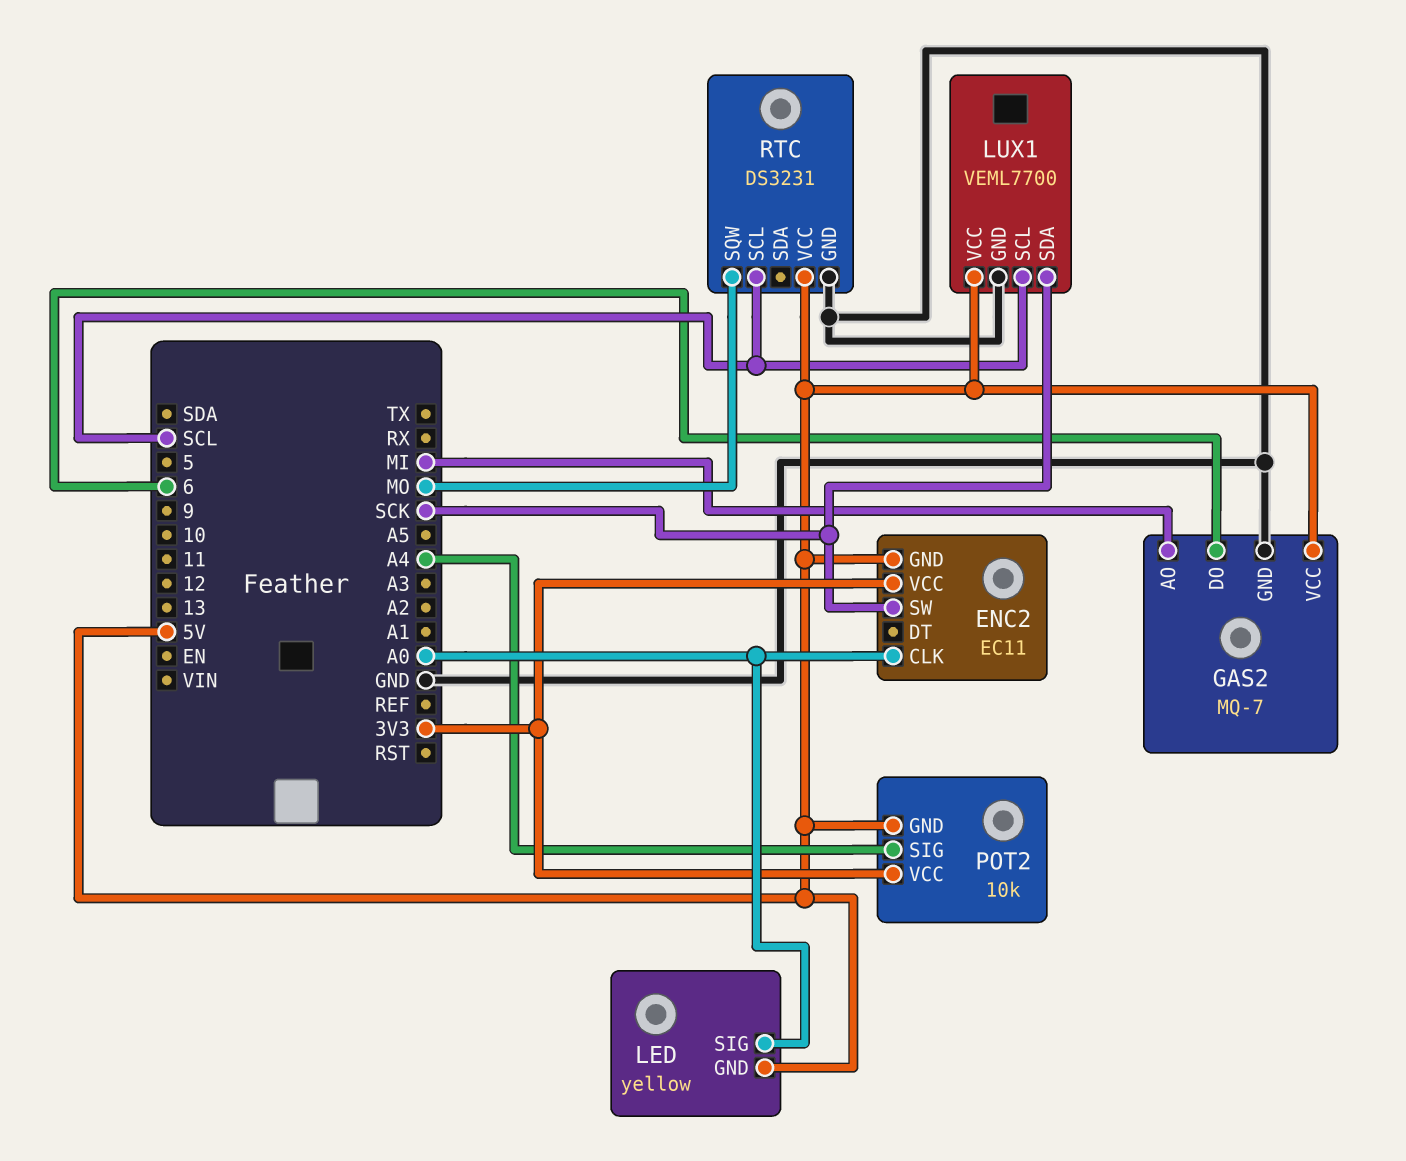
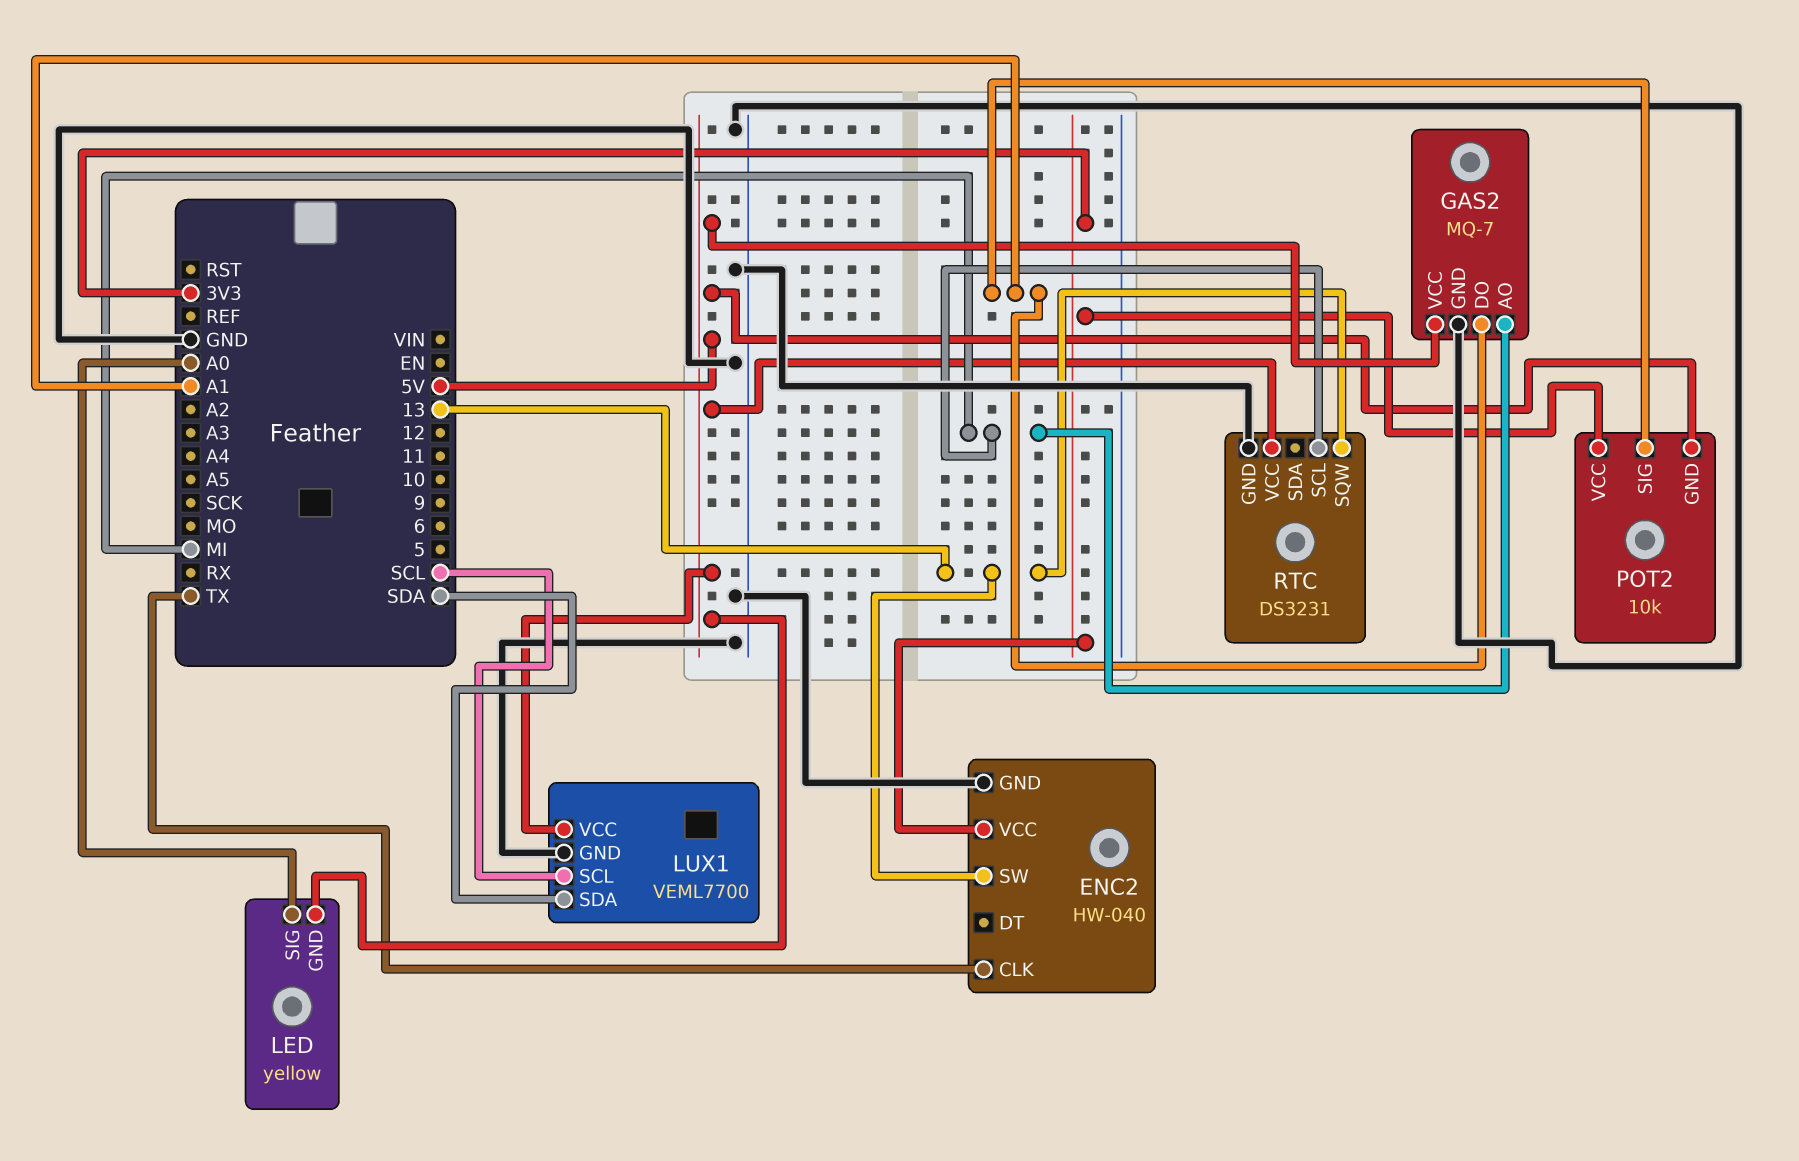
ENC2: EC11 -> HW-040
ENC2 pin CLK: A0 -> TX
ENC2 pin GND: 5V -> GND
ENC2 pin SW: SCK -> 13
GAS2 pin DO: 6 -> A1
LUX1 pin SDA: SCK -> SDA
POT2 pin SIG: A4 -> A1
RTC pin SCL: SCL -> MI
RTC pin SQW: MO -> 13

